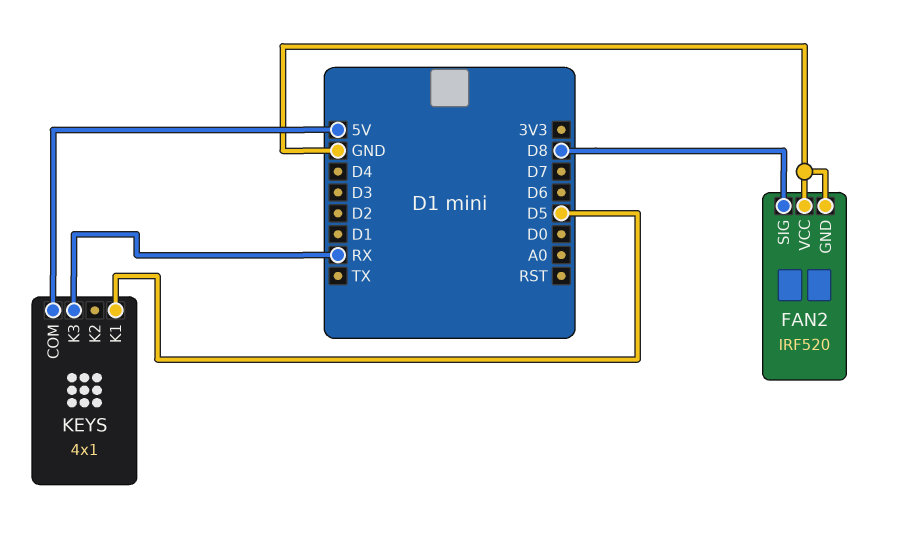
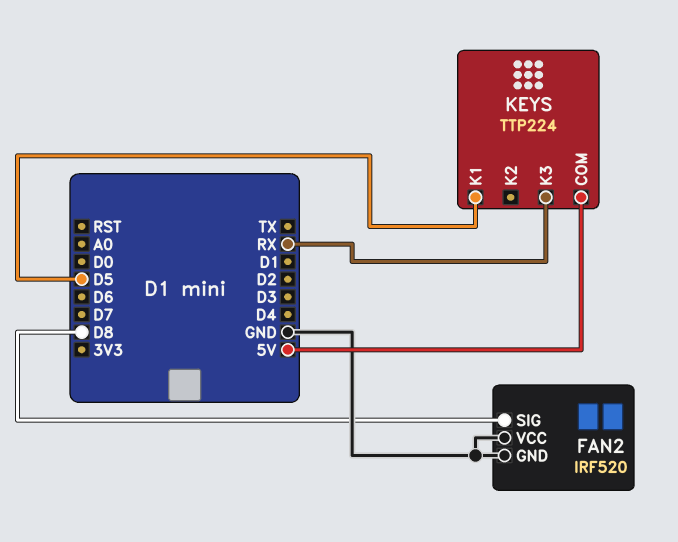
KEYS: 4x1 -> TTP224

